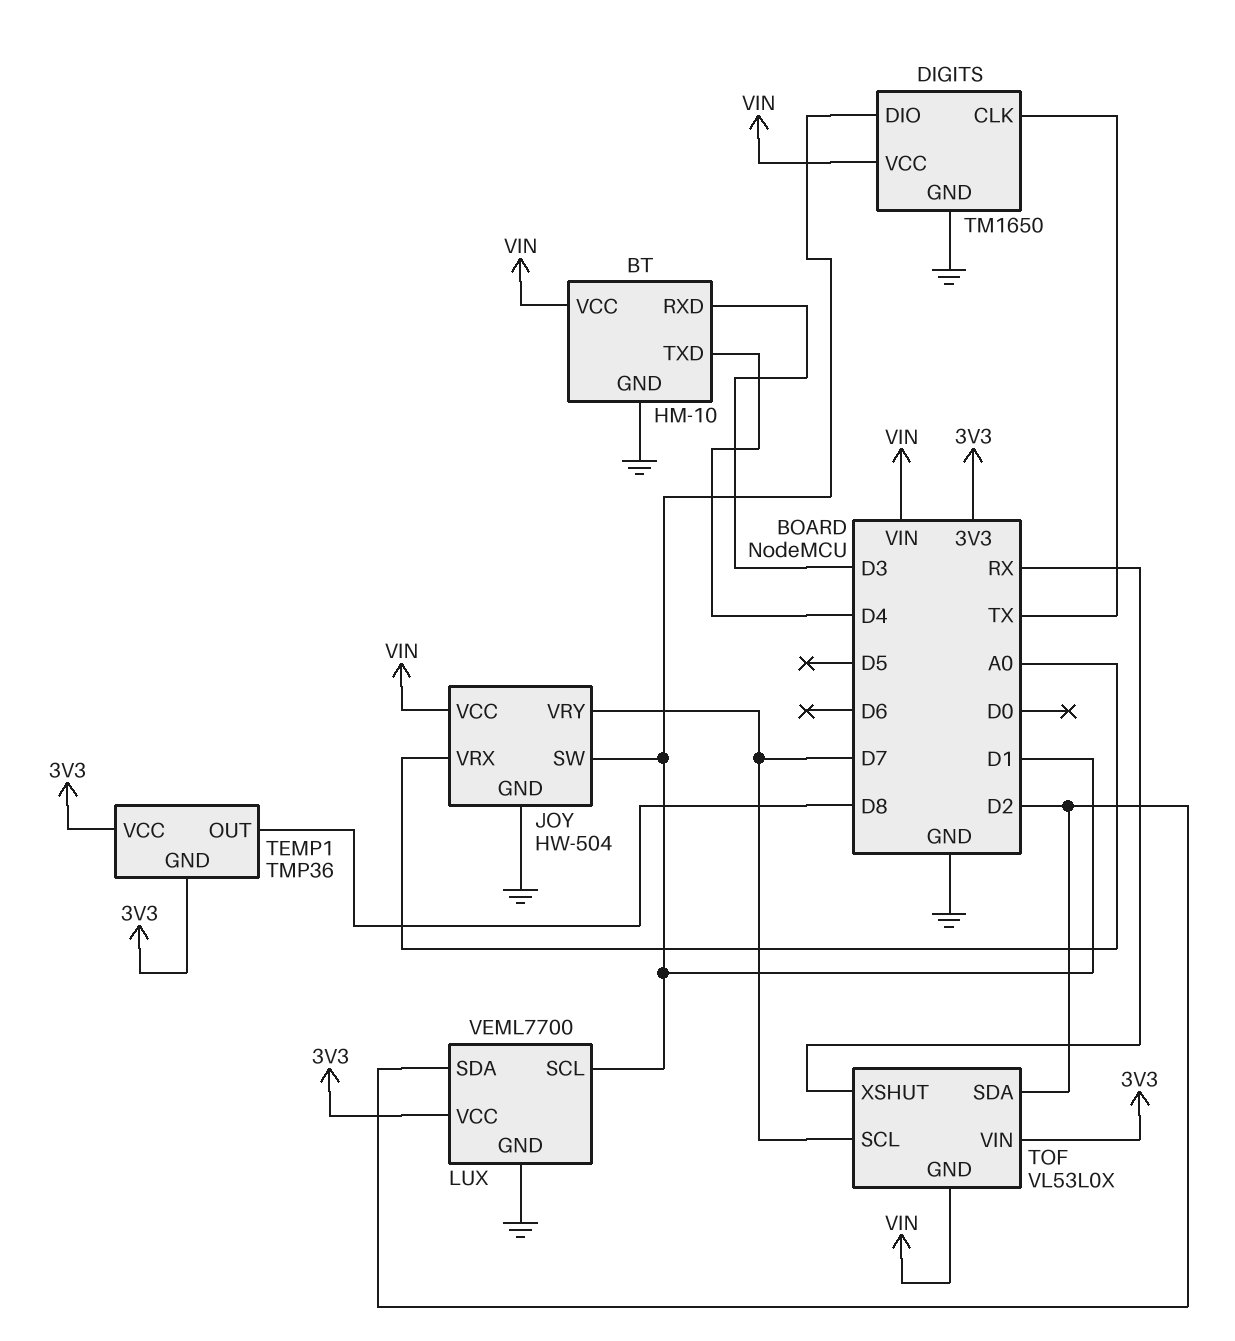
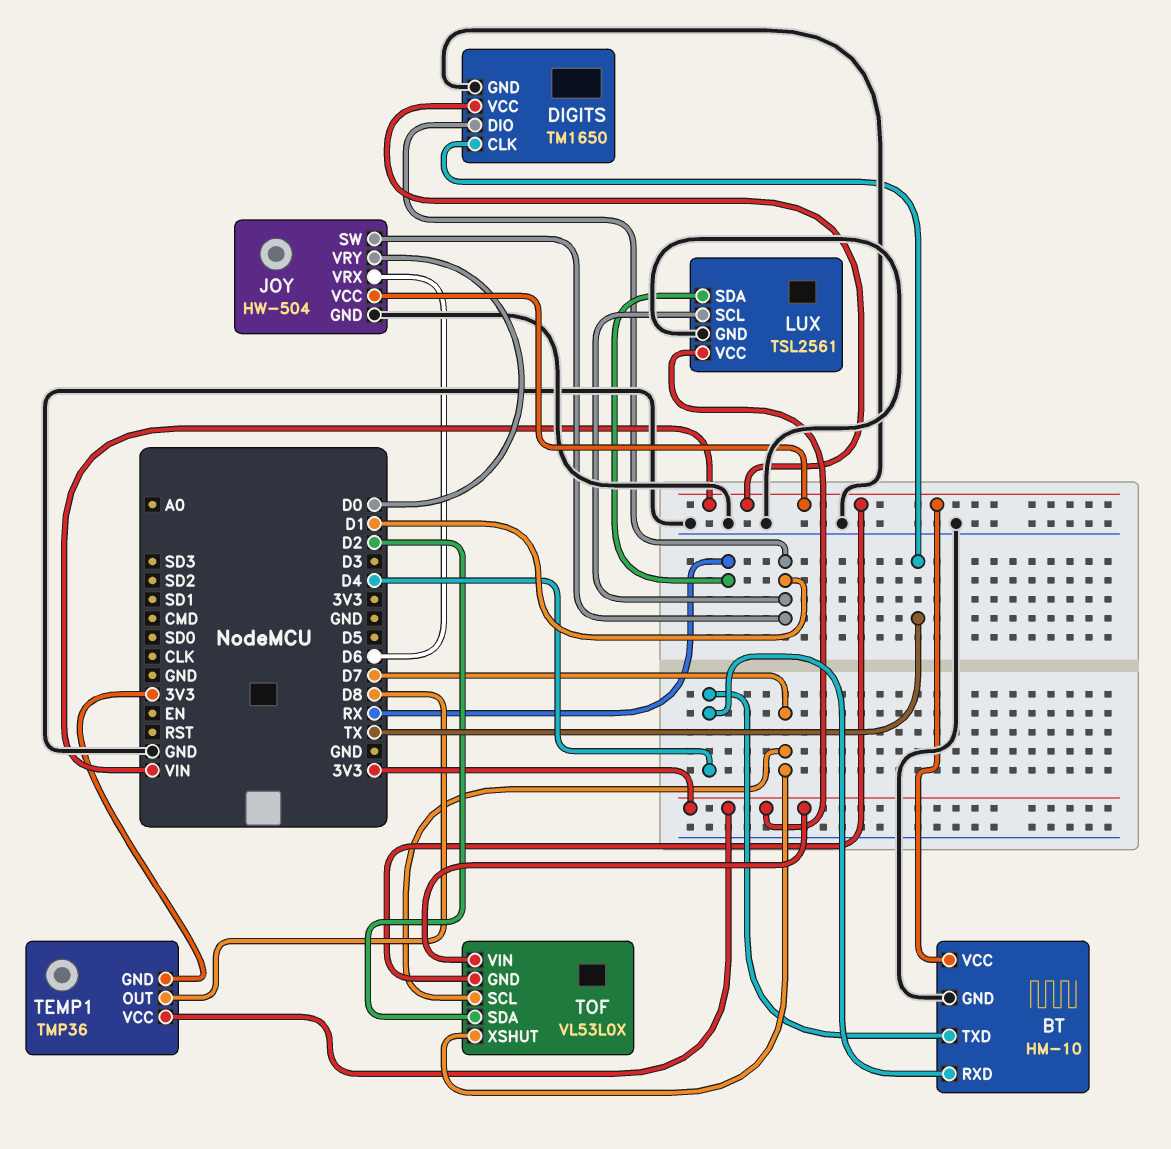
BT pin RXD: D3 -> D4
JOY pin VRX: A0 -> D6
JOY pin VRY: D7 -> D0
LUX: VEML7700 -> TSL2561
LUX pin SDA: D2 -> RX
TOF pin XSHUT: RX -> D7

